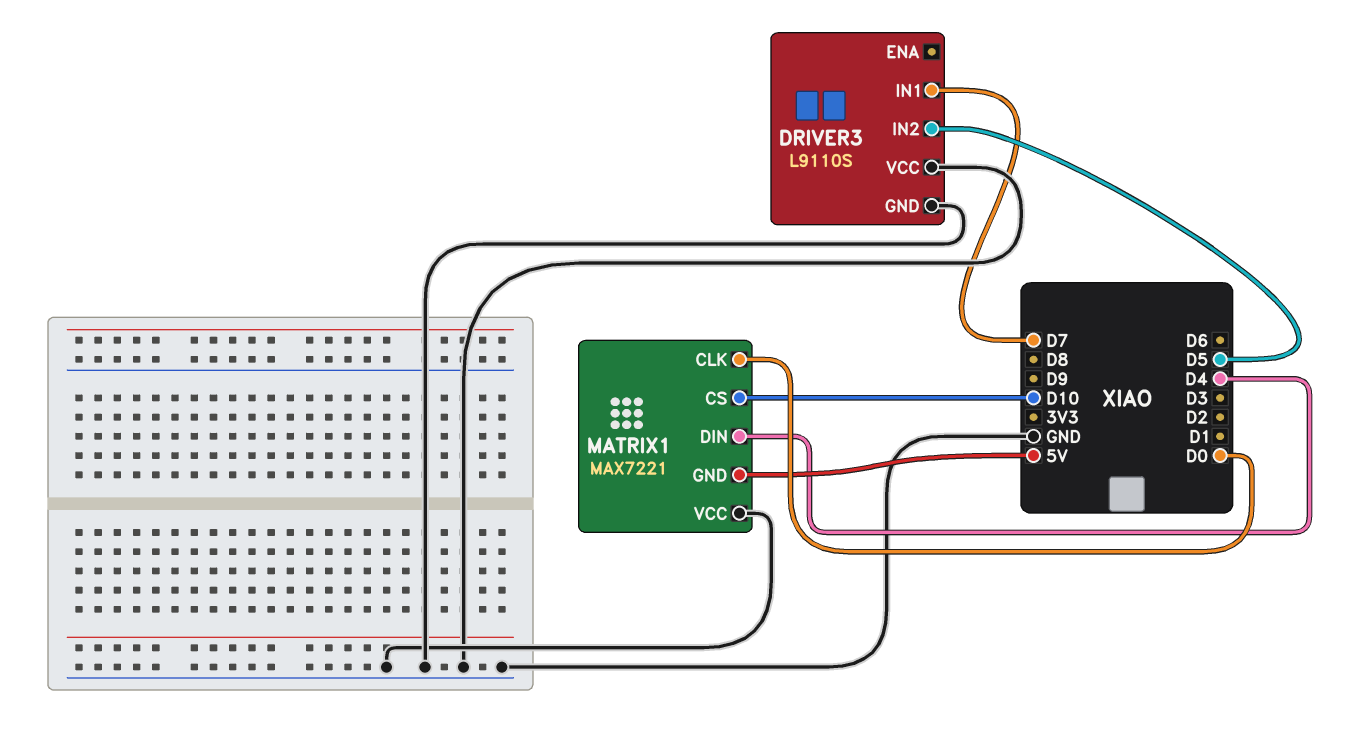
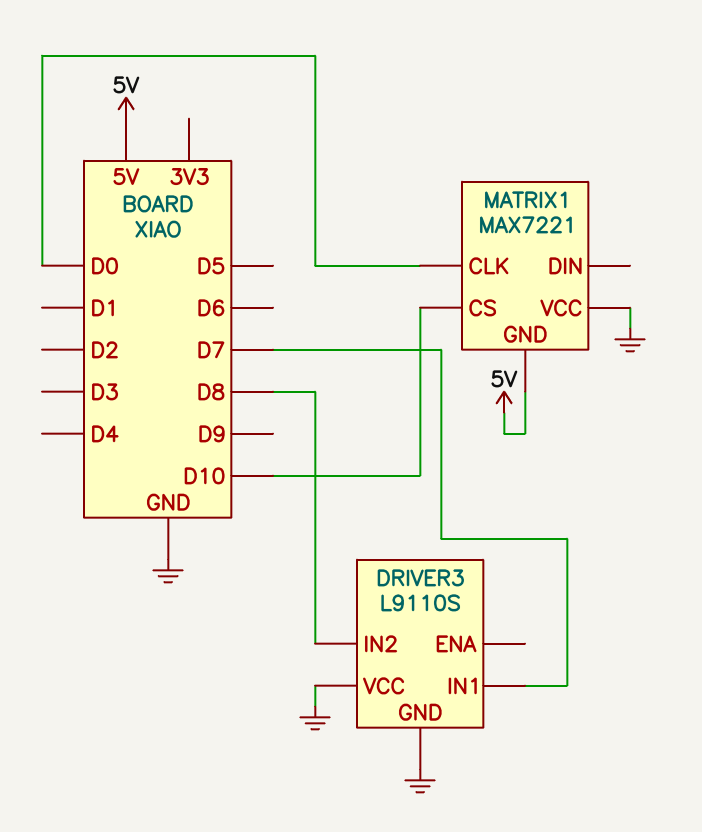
DRIVER3 pin IN2: D5 -> D8
MATRIX1 pin DIN: D4 -> none

